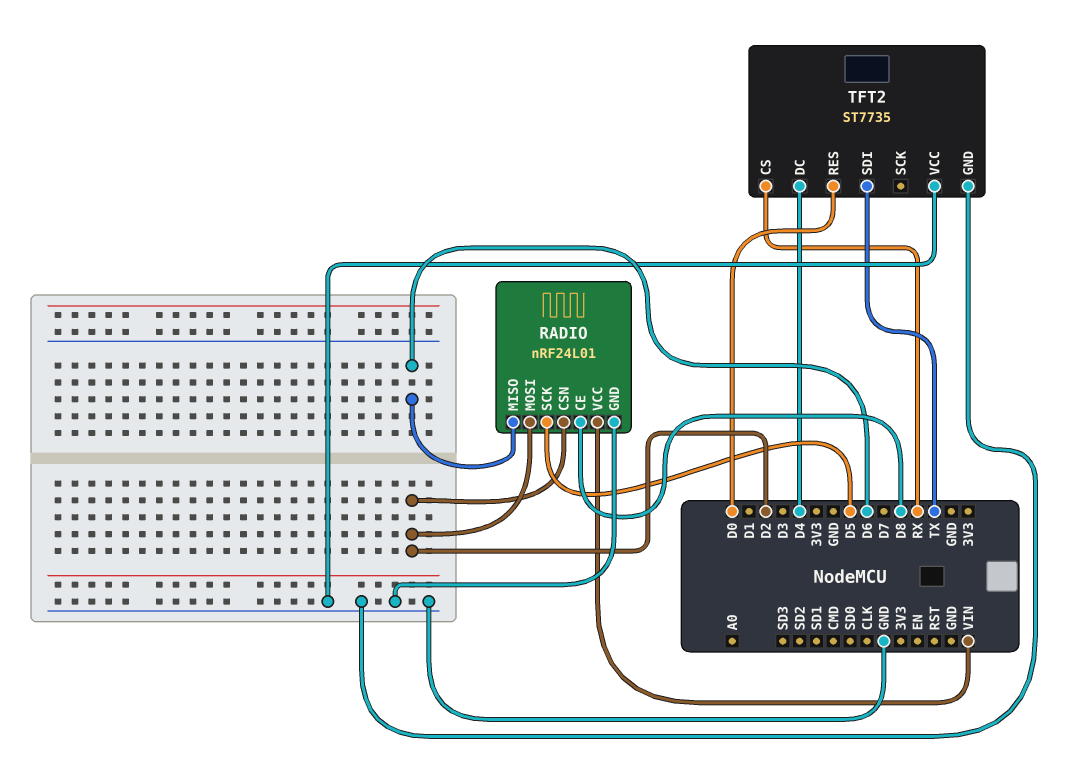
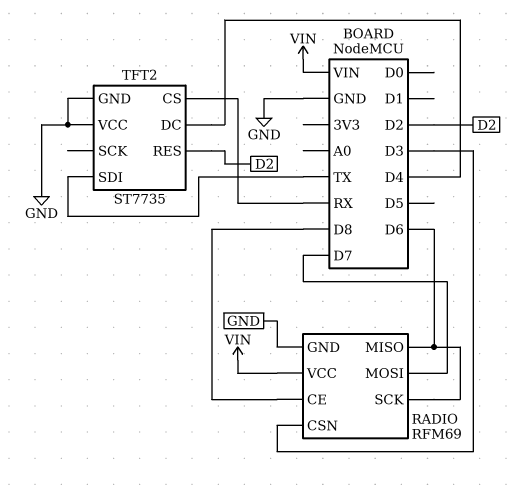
RADIO: nRF24L01 -> RFM69
RADIO pin CSN: D2 -> D3
RADIO pin MOSI: D2 -> D7
RADIO pin SCK: D5 -> D6
TFT2 pin RES: D0 -> D2

